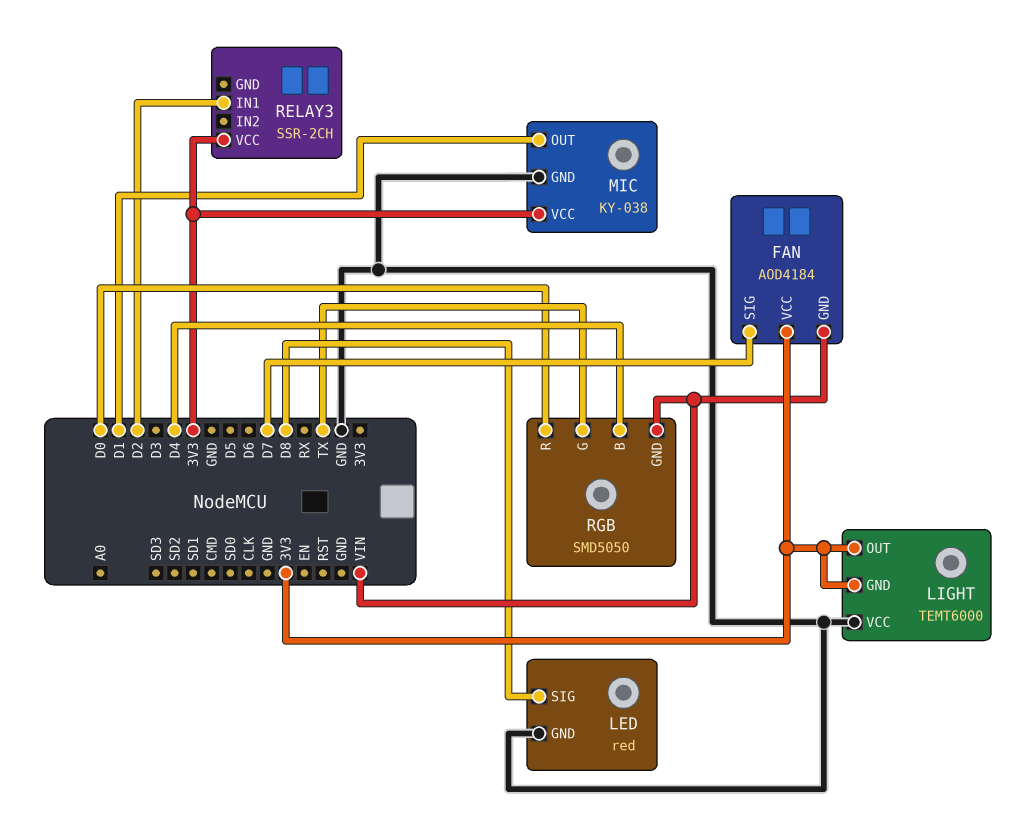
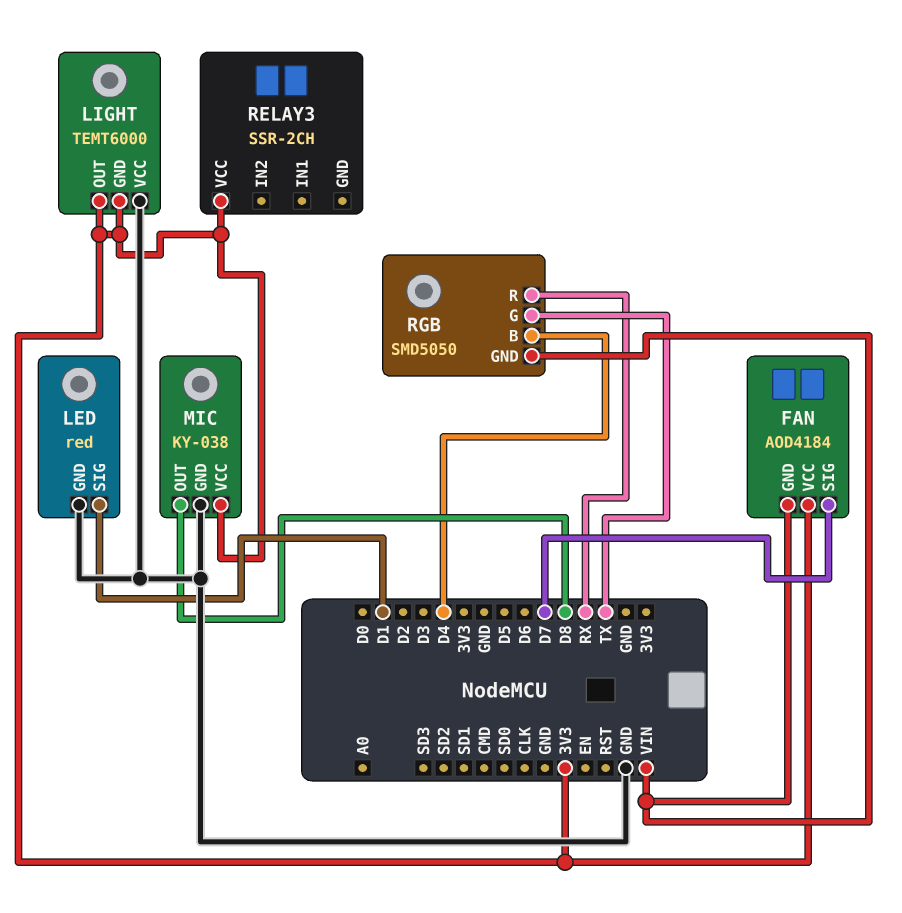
LED pin SIG: D8 -> D1
MIC pin OUT: D1 -> D8
RELAY3 pin IN1: D2 -> none
RGB pin R: D0 -> RX

